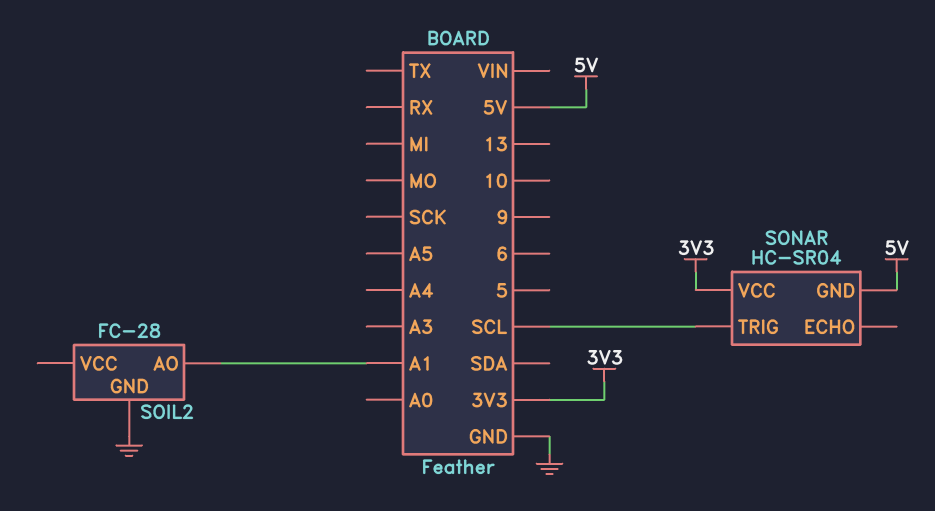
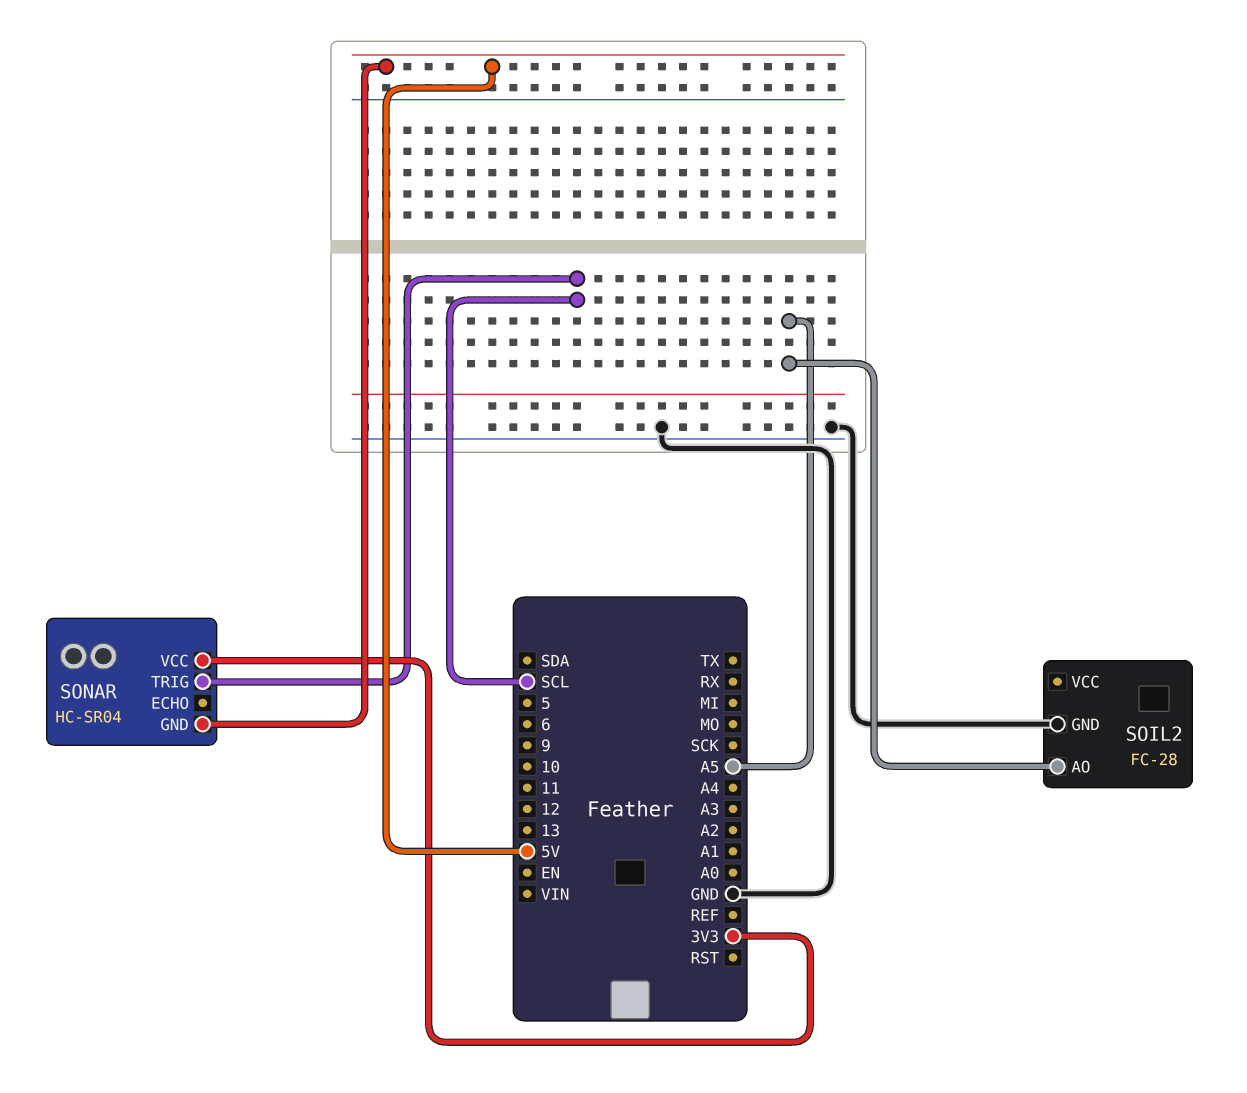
SOIL2 pin AO: A1 -> A5

